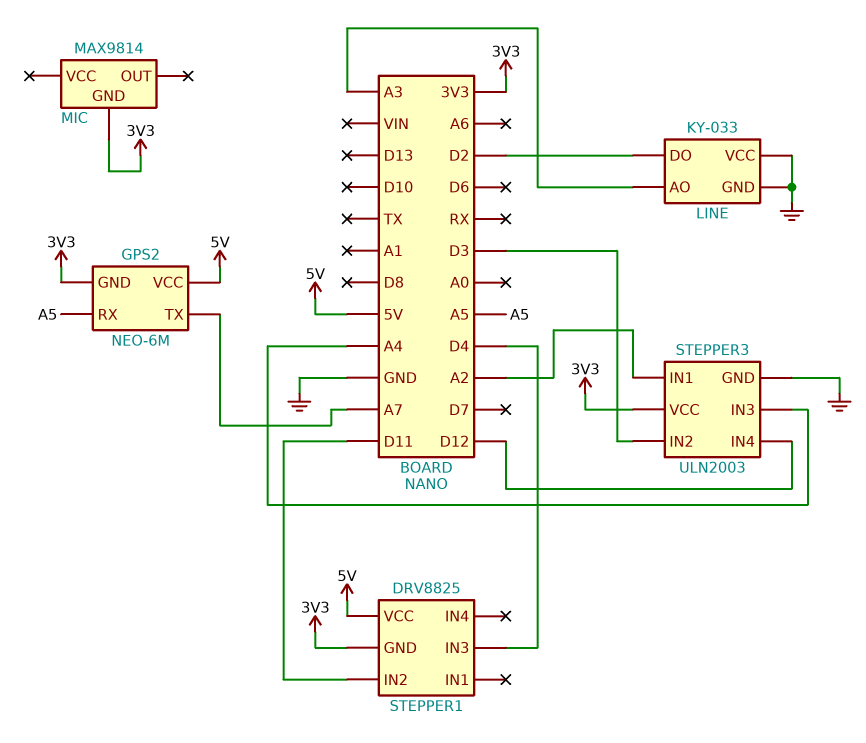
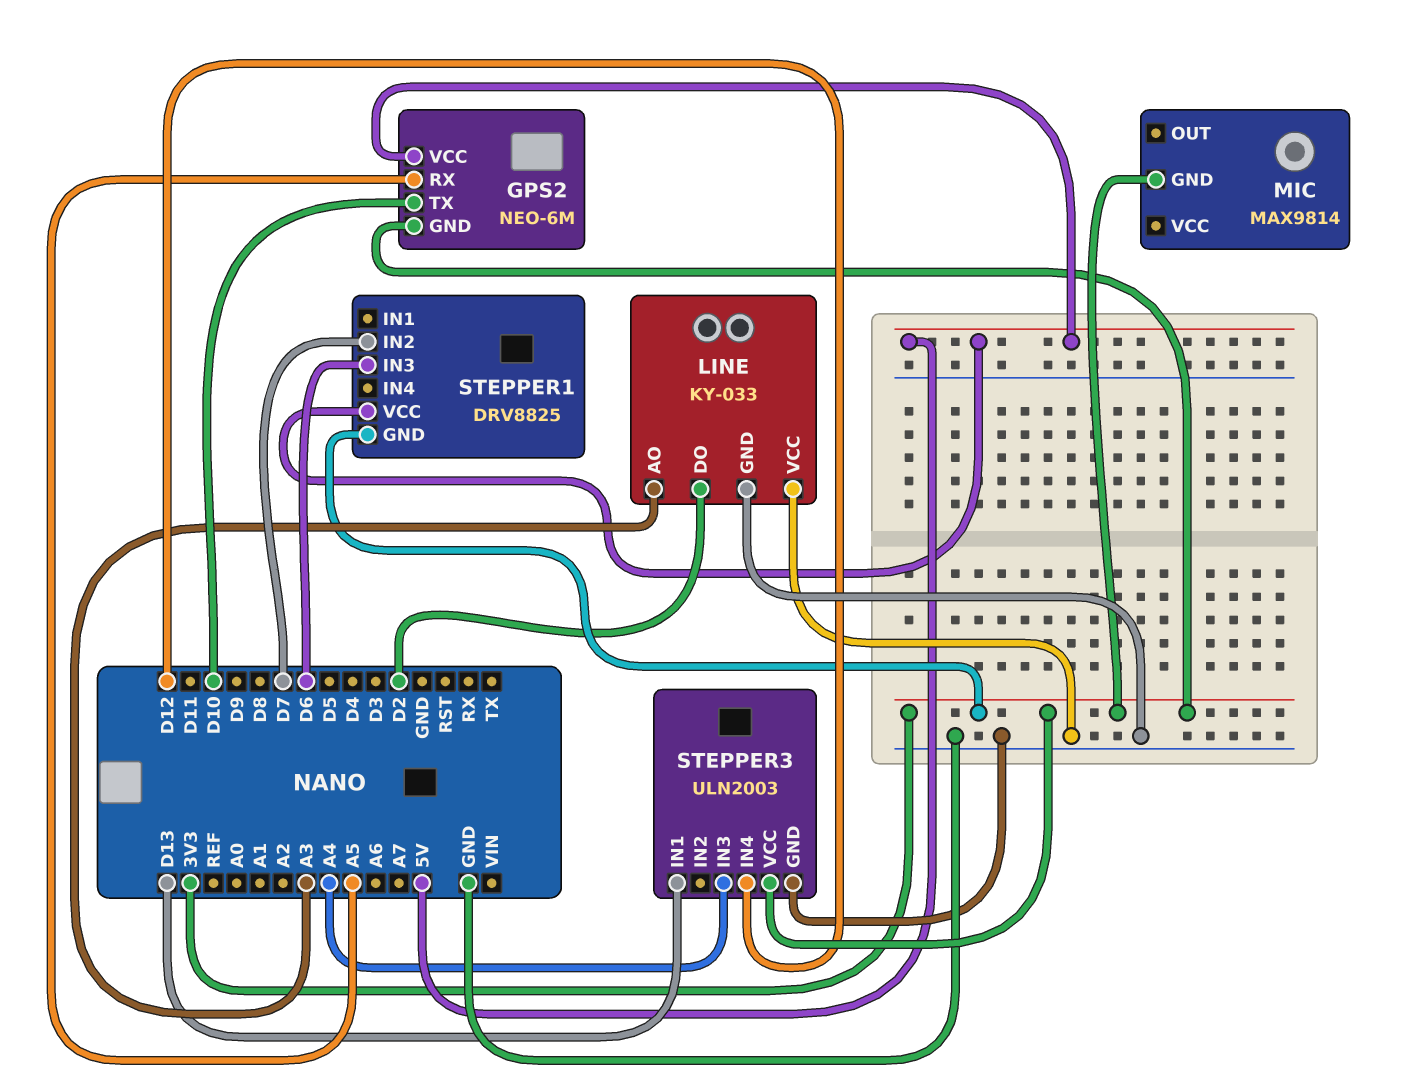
GPS2 pin TX: A7 -> D10
STEPPER1 pin IN2: D11 -> D7
STEPPER1 pin IN3: D4 -> D6
STEPPER3 pin IN1: A2 -> D13
STEPPER3 pin IN2: D3 -> none

